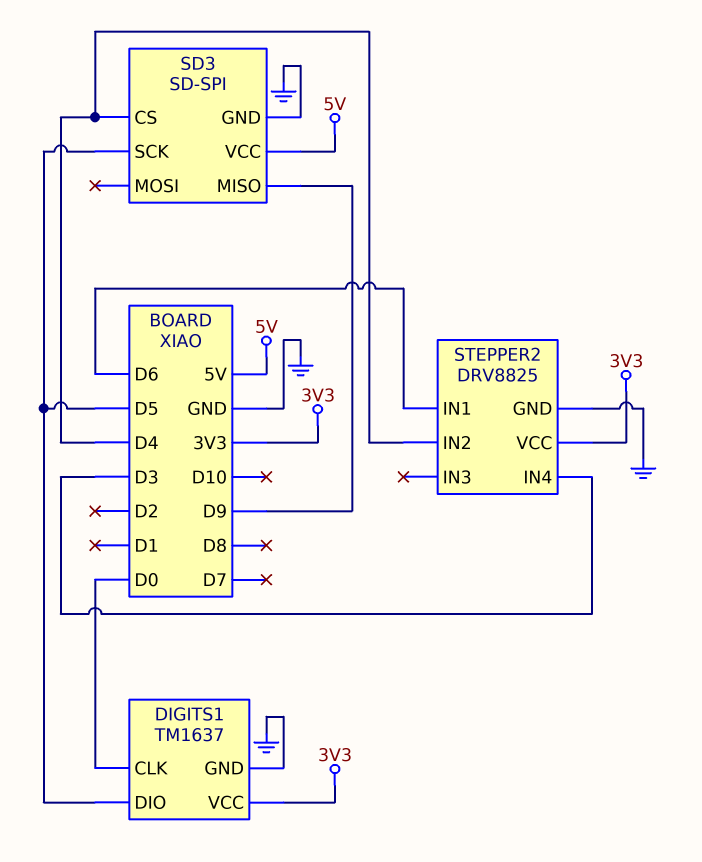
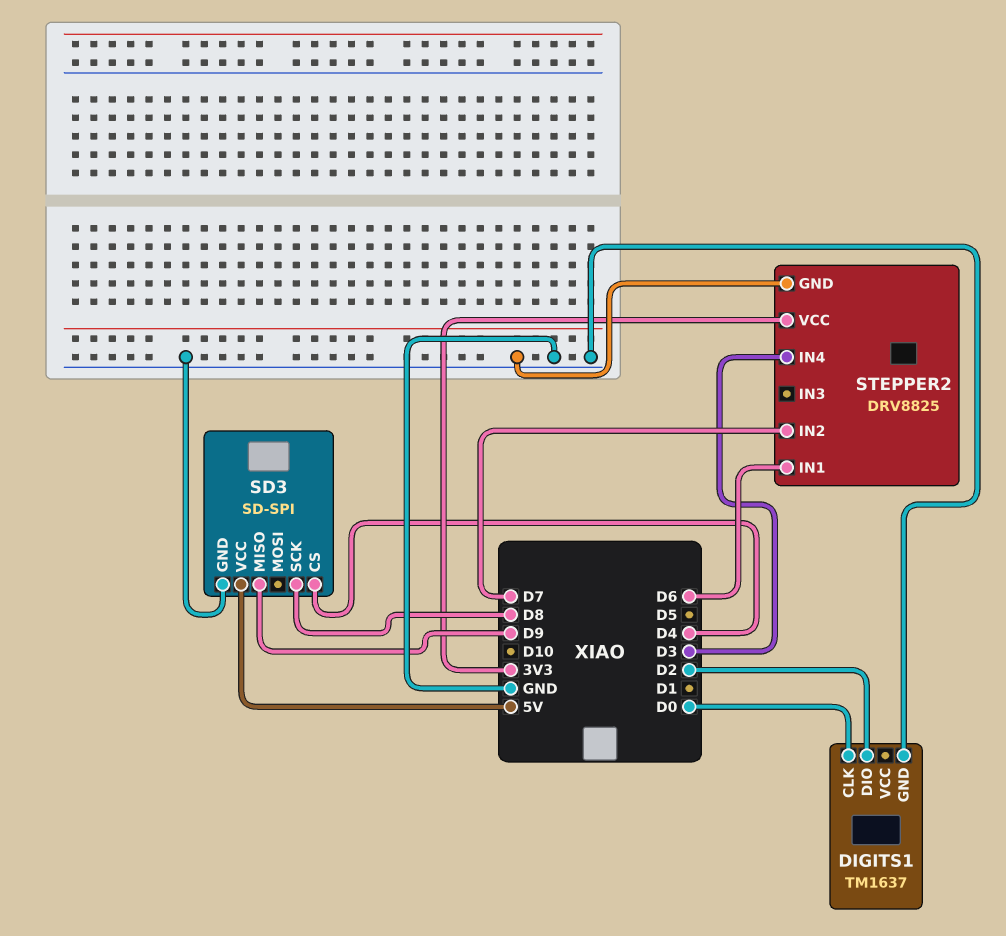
DIGITS1 pin DIO: D5 -> D2
DIGITS1 pin VCC: 3V3 -> none
SD3 pin SCK: D5 -> D8
STEPPER2 pin IN2: D4 -> D7

